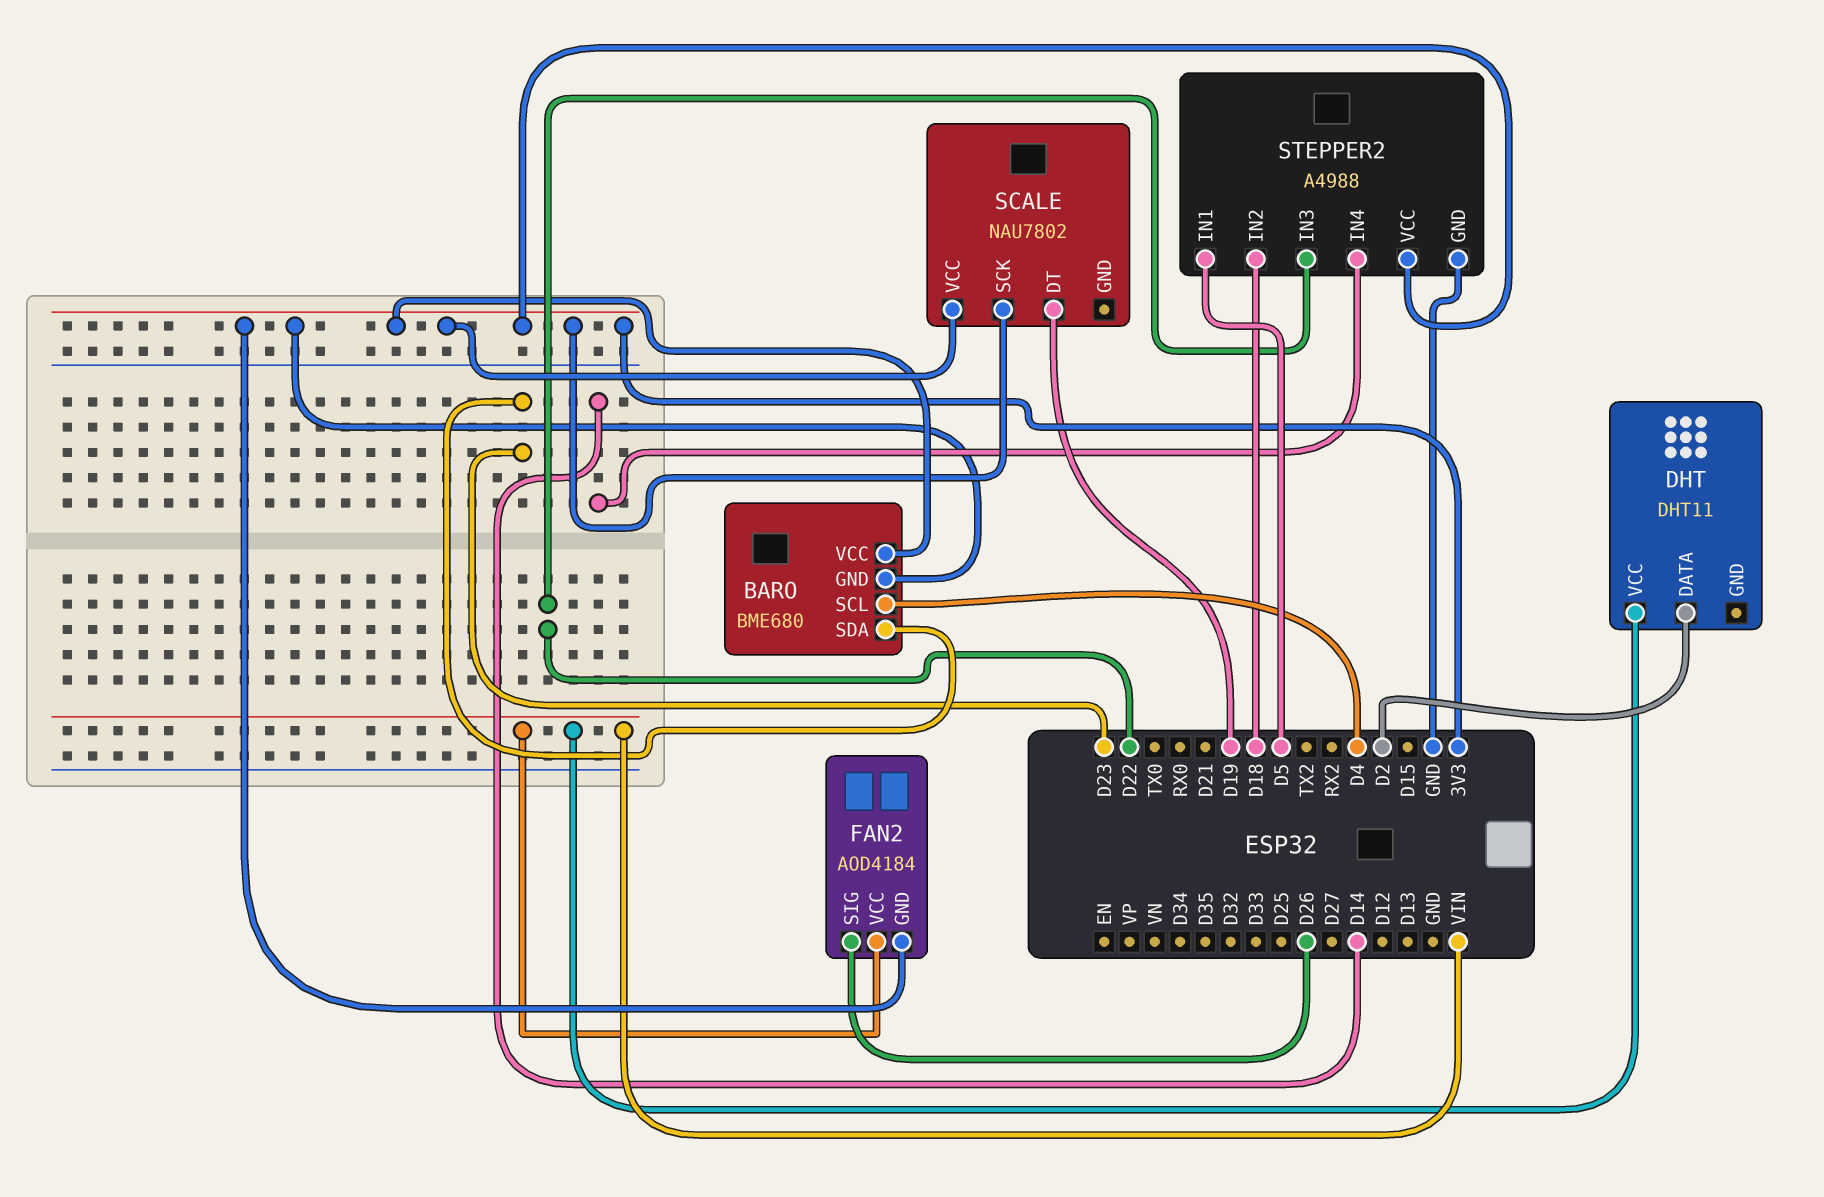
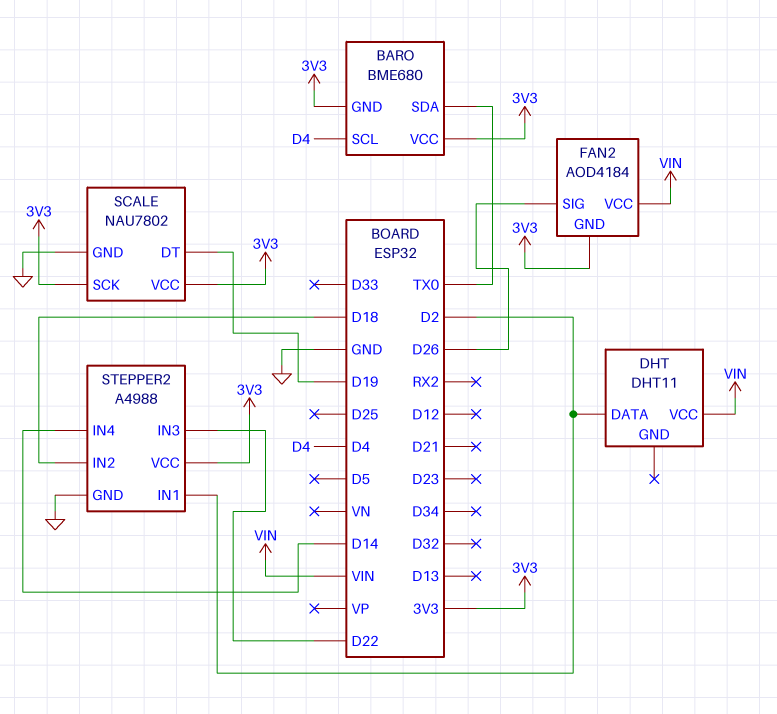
BARO pin SDA: D23 -> TX0
SCALE pin GND: none -> GND
STEPPER2 pin IN1: D5 -> D2

